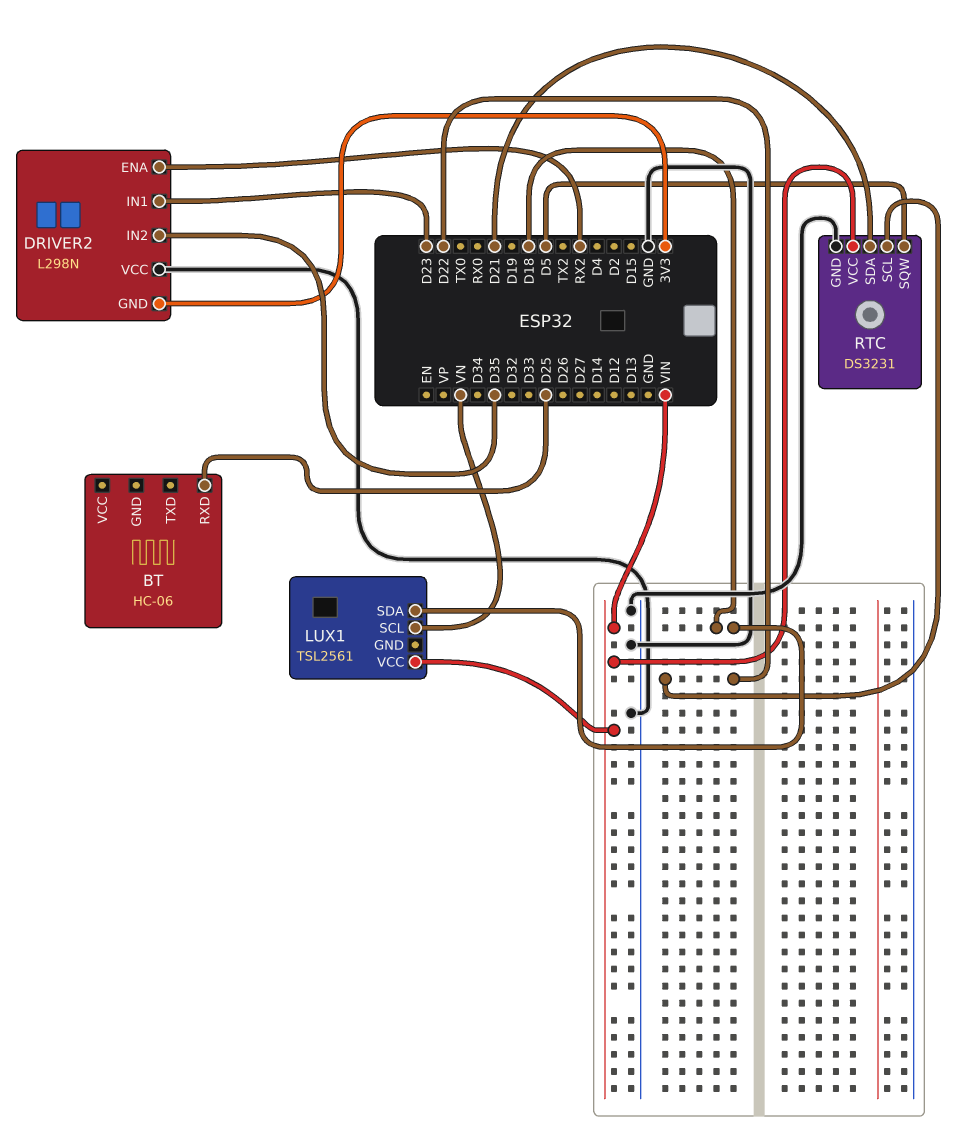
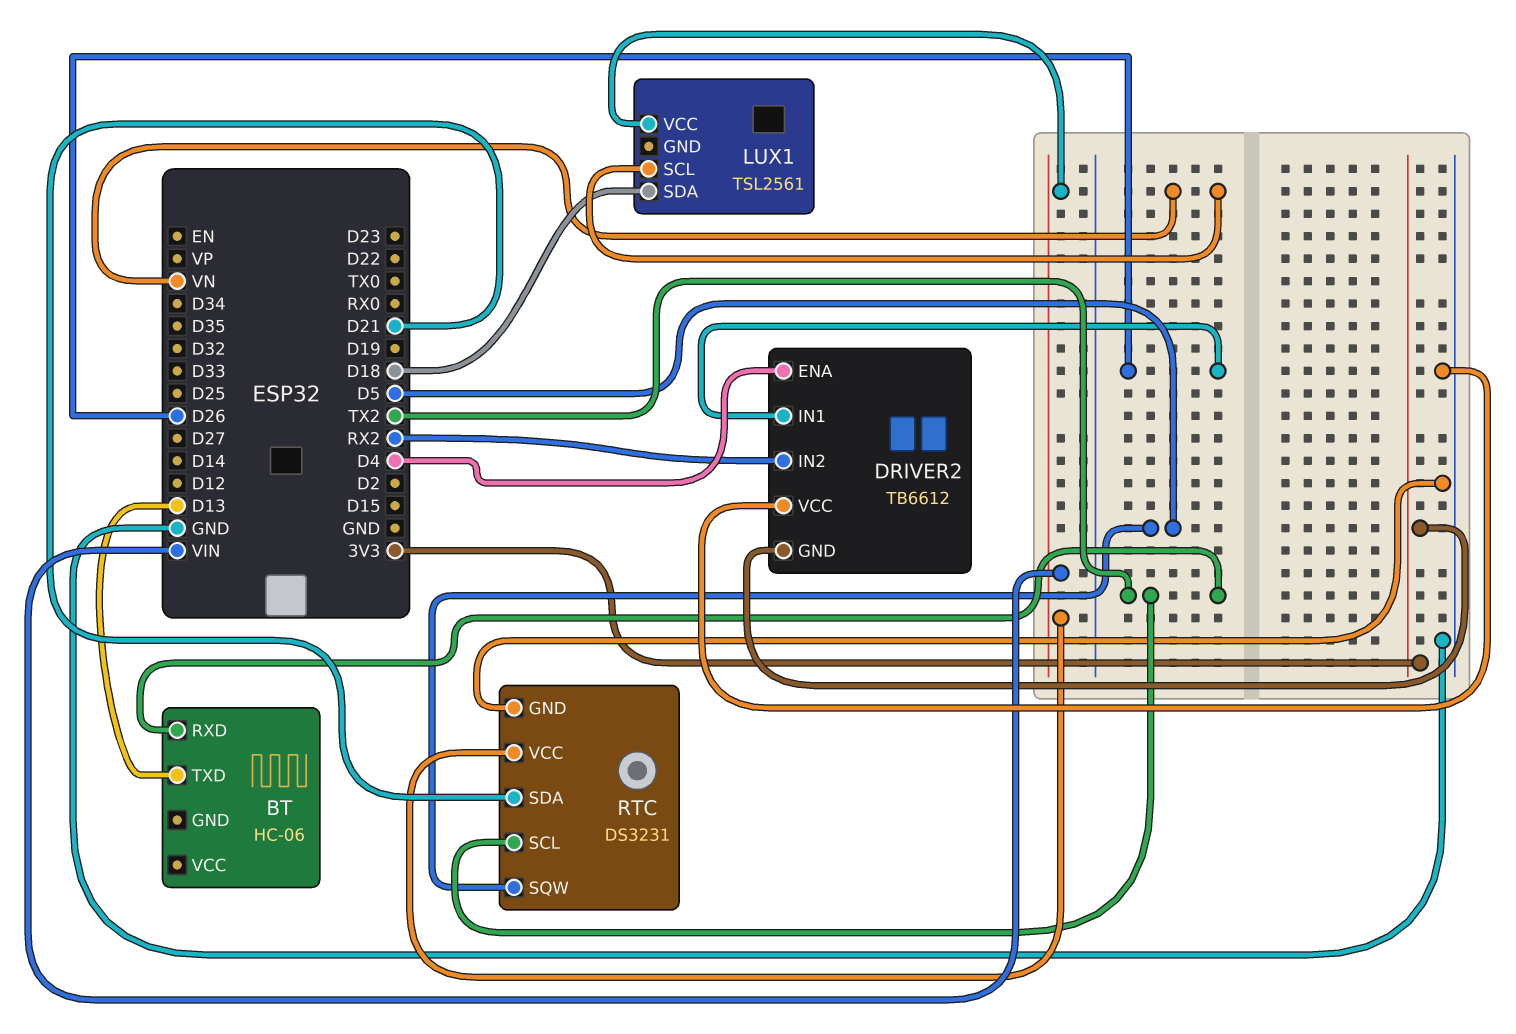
BT pin RXD: D25 -> TX2
BT pin TXD: none -> D13
DRIVER2: L298N -> TB6612
DRIVER2 pin ENA: RX2 -> D4
DRIVER2 pin IN1: D23 -> D26
DRIVER2 pin IN2: D35 -> RX2
RTC pin SCL: D22 -> TX2

